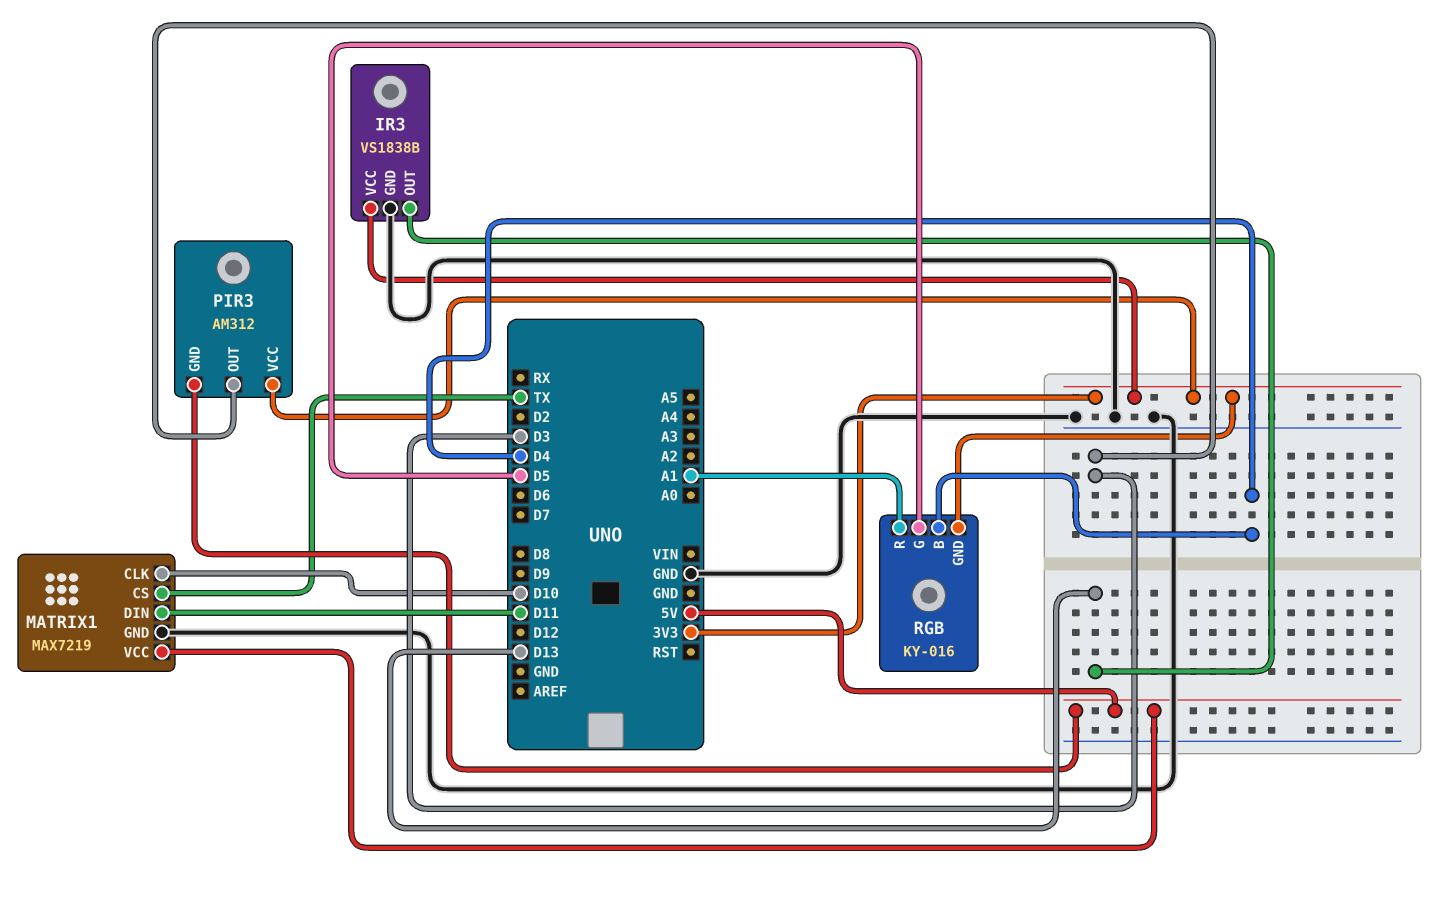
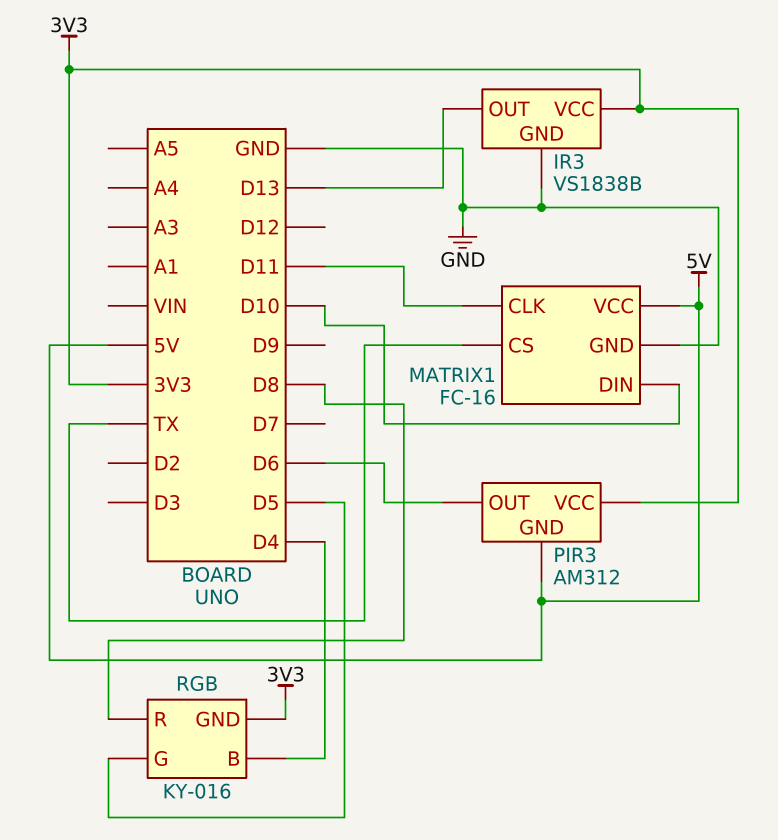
MATRIX1: MAX7219 -> FC-16
MATRIX1 pin CLK: D10 -> D11
MATRIX1 pin DIN: D11 -> D10
PIR3 pin OUT: D3 -> D6
RGB pin R: A1 -> D8

